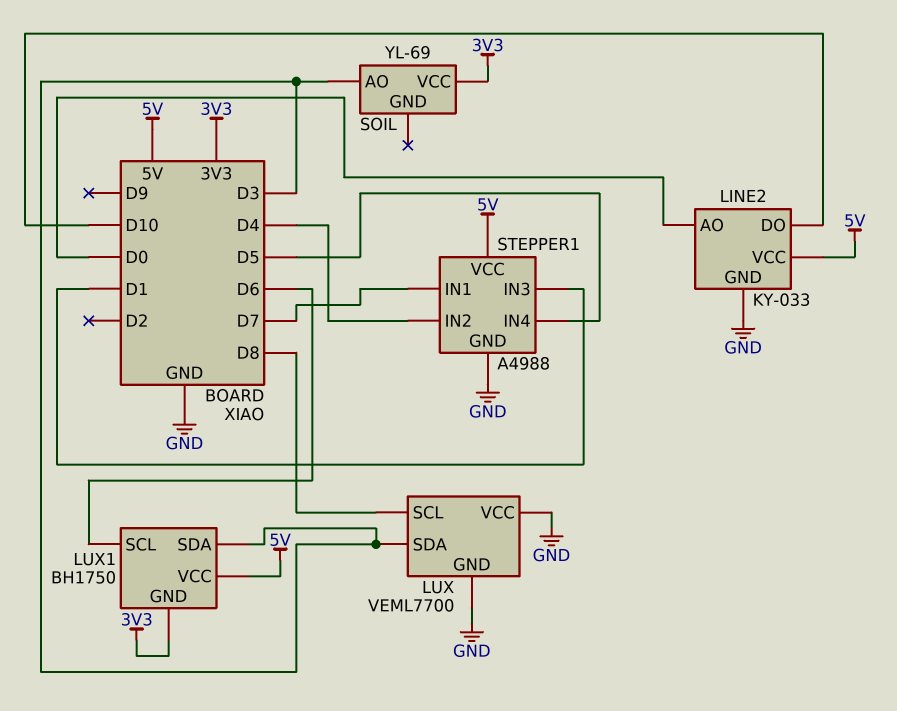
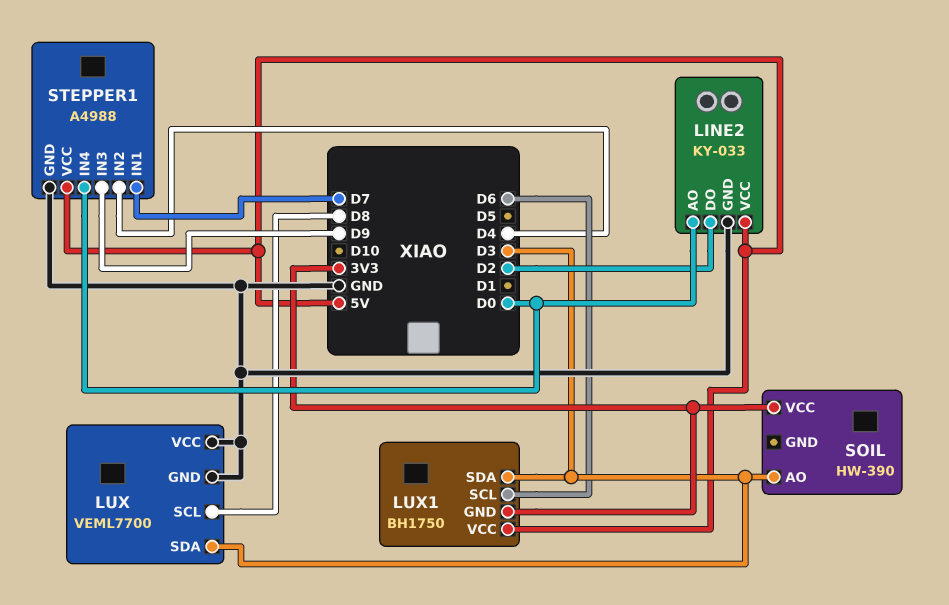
LINE2 pin DO: D10 -> D2
SOIL: YL-69 -> HW-390
STEPPER1 pin IN3: D1 -> D9
STEPPER1 pin IN4: D5 -> D0

